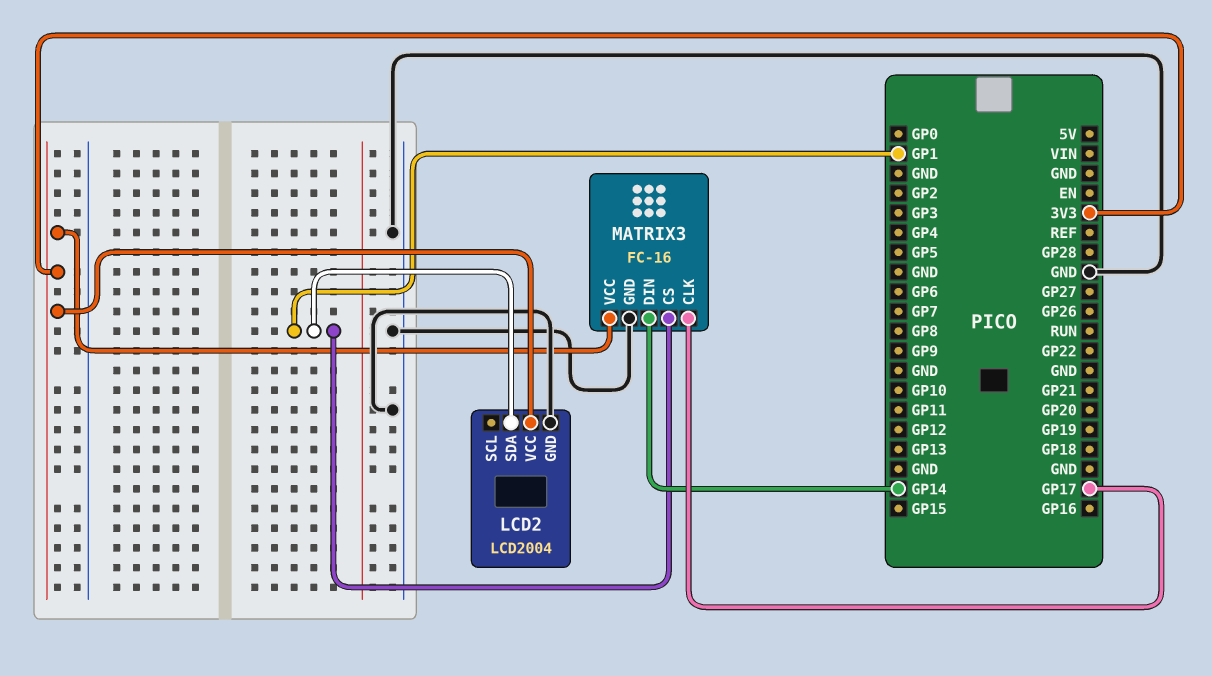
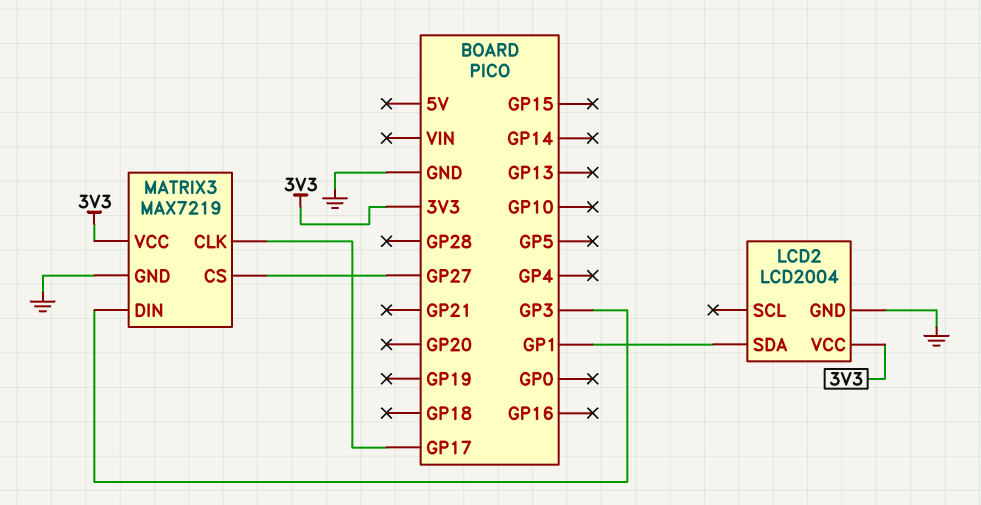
MATRIX3: FC-16 -> MAX7219
MATRIX3 pin CS: GP1 -> GP27
MATRIX3 pin DIN: GP14 -> GP3

